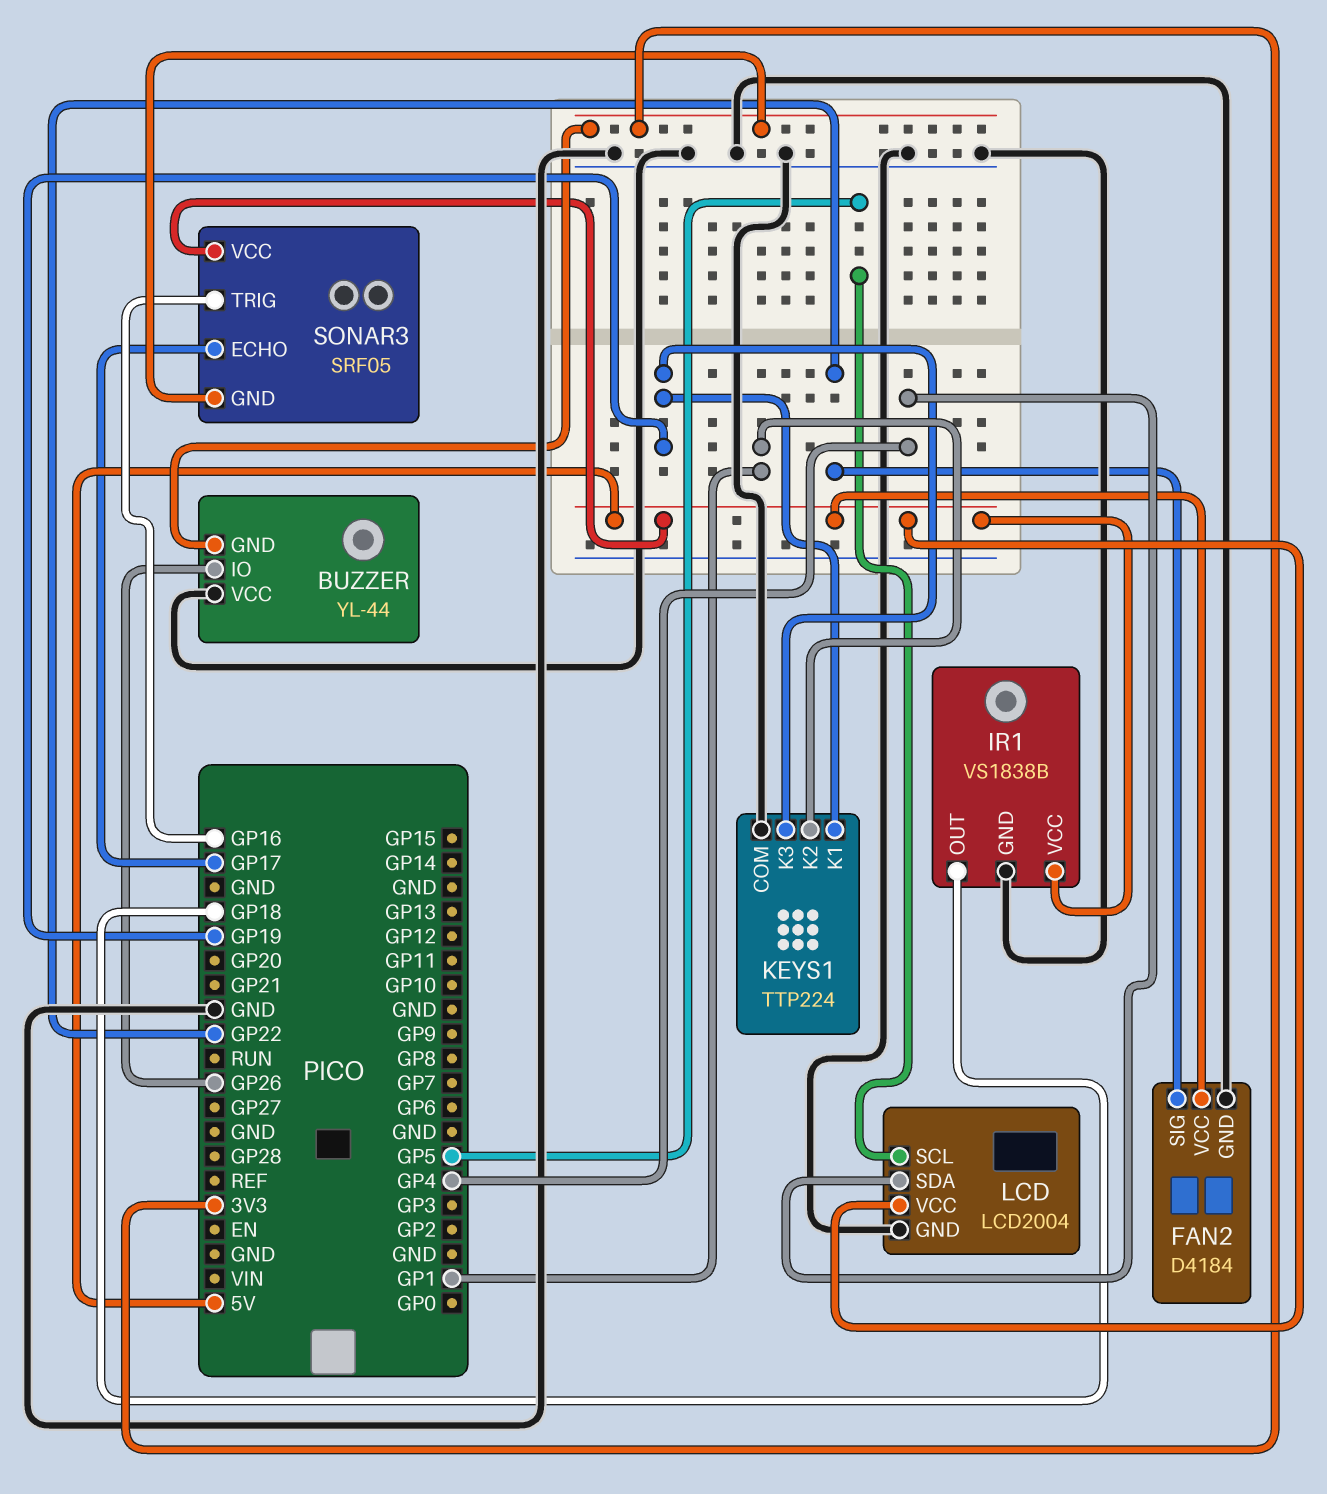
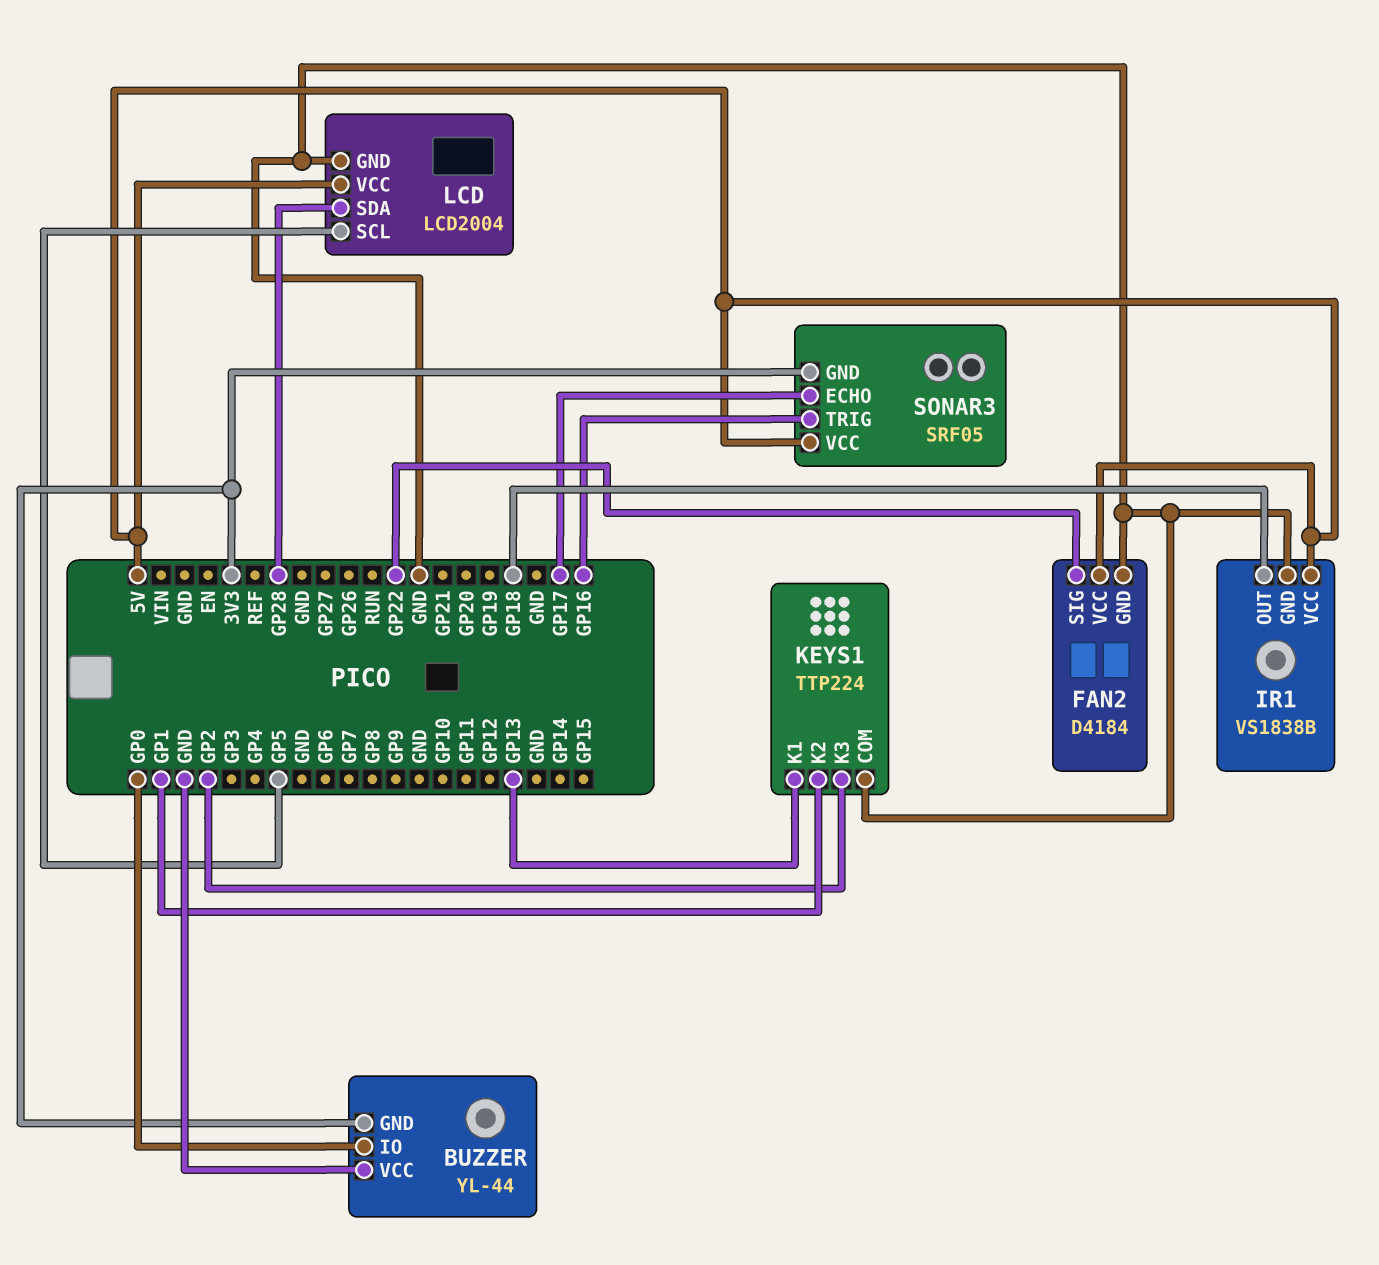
BUZZER pin IO: GP26 -> GP0
KEYS1 pin K1: GP19 -> GP13
KEYS1 pin K3: GP19 -> GP2
LCD pin SDA: GP4 -> GP28

